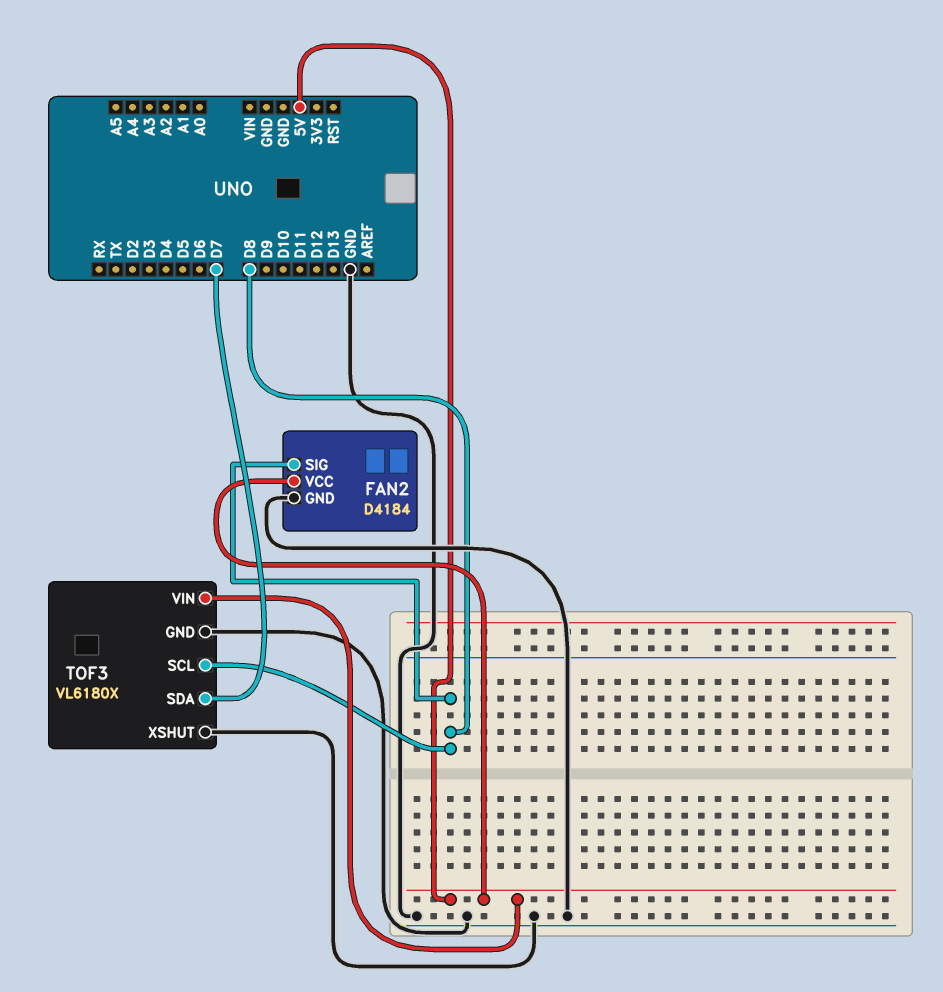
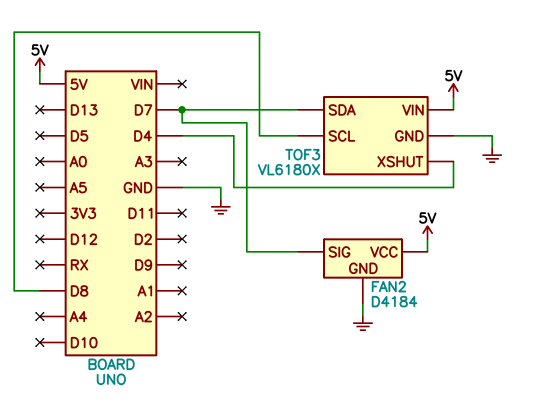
FAN2 pin SIG: D8 -> D7
TOF3 pin XSHUT: GND -> D4

